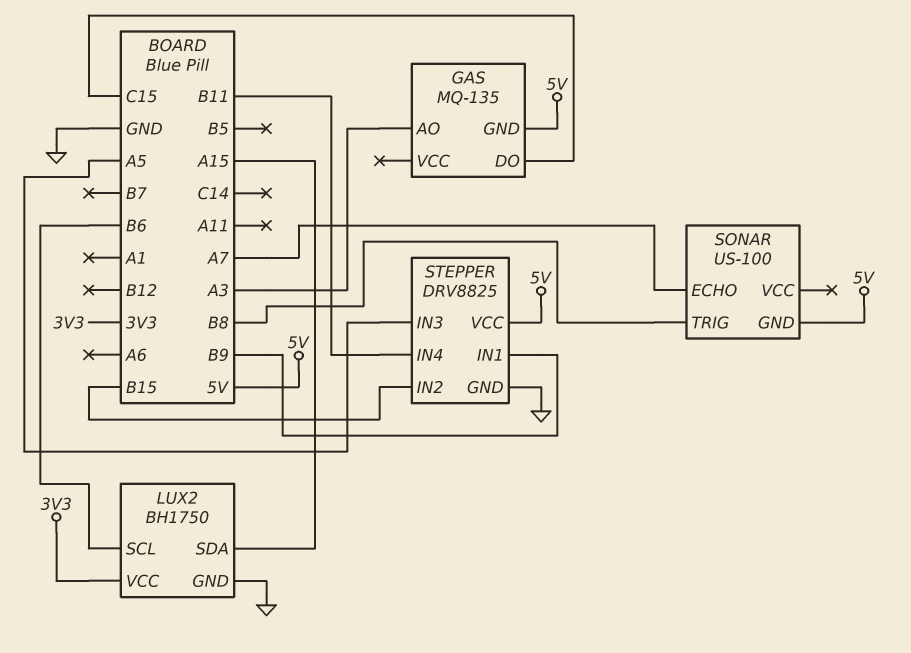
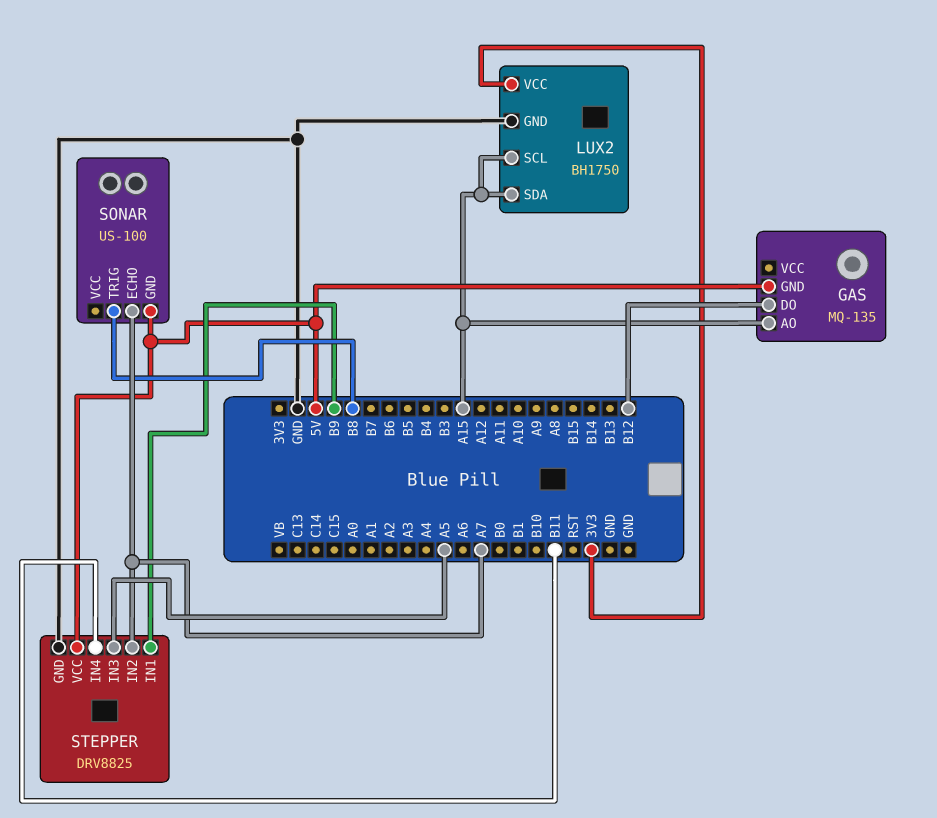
GAS pin AO: A3 -> A15
GAS pin DO: C15 -> B12
LUX2 pin SCL: B6 -> A15
STEPPER pin IN2: B15 -> A7

